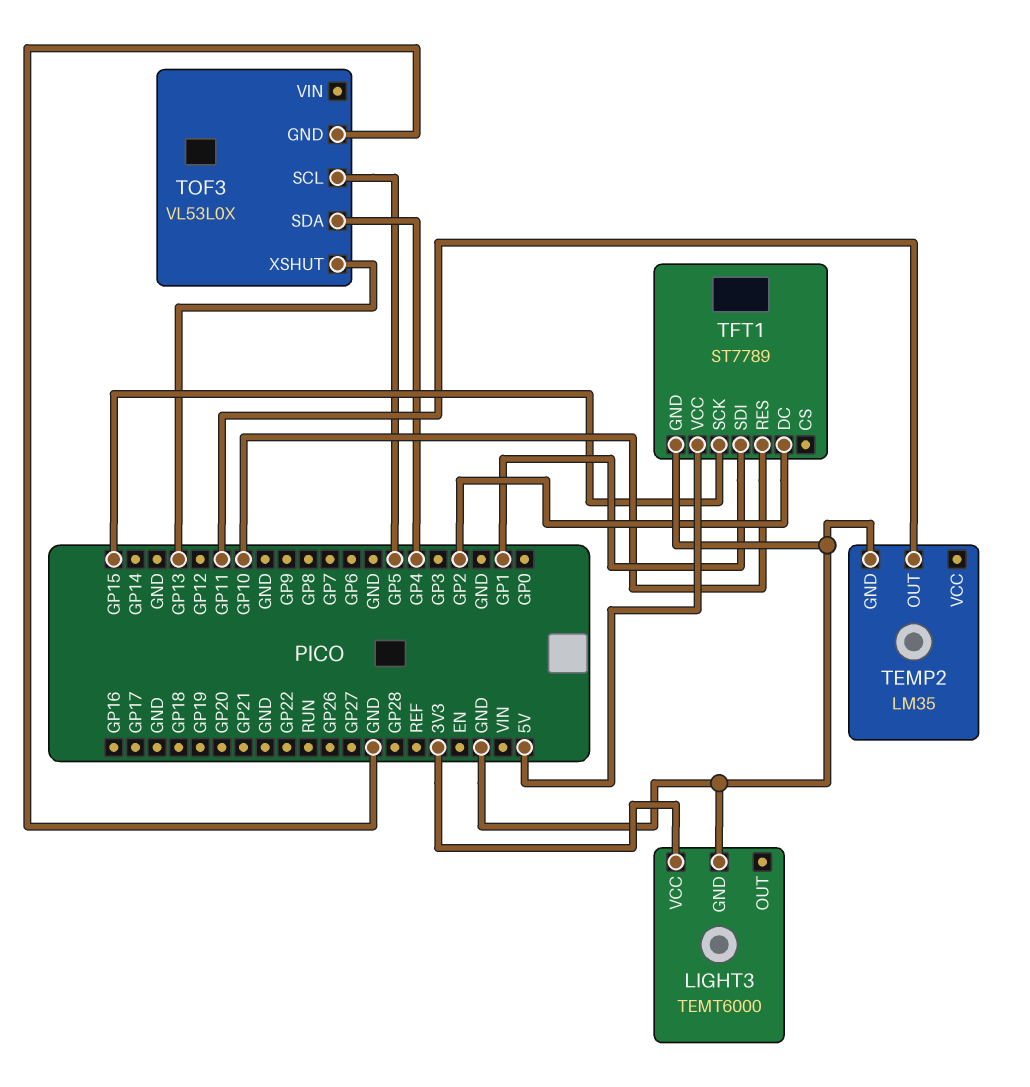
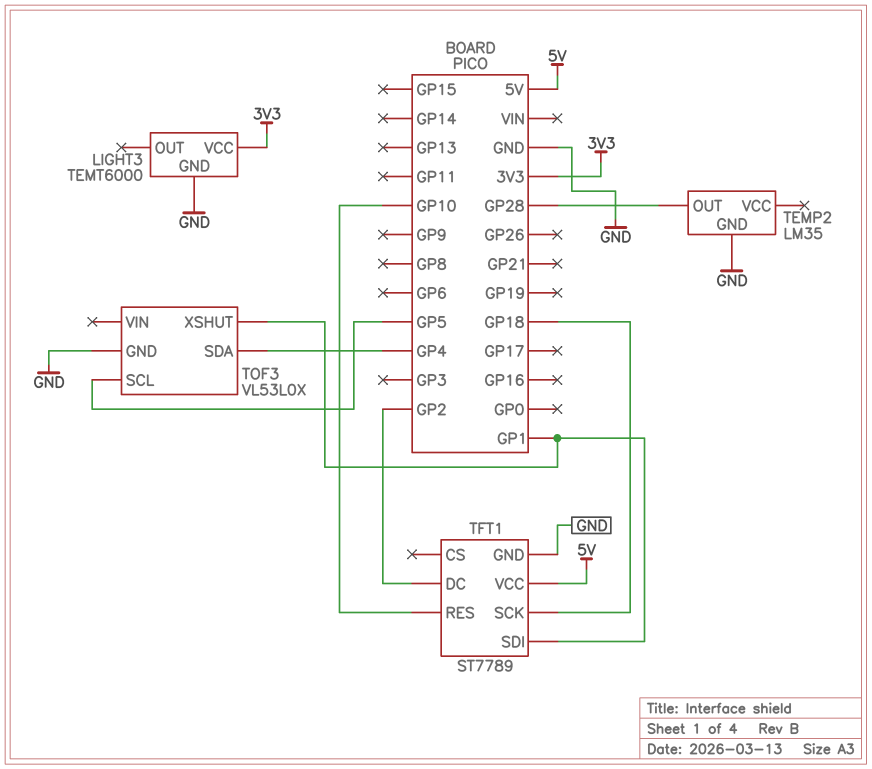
TEMP2 pin OUT: GP11 -> GP28
TFT1 pin SCK: GP15 -> GP18
TOF3 pin XSHUT: GP13 -> GP1

